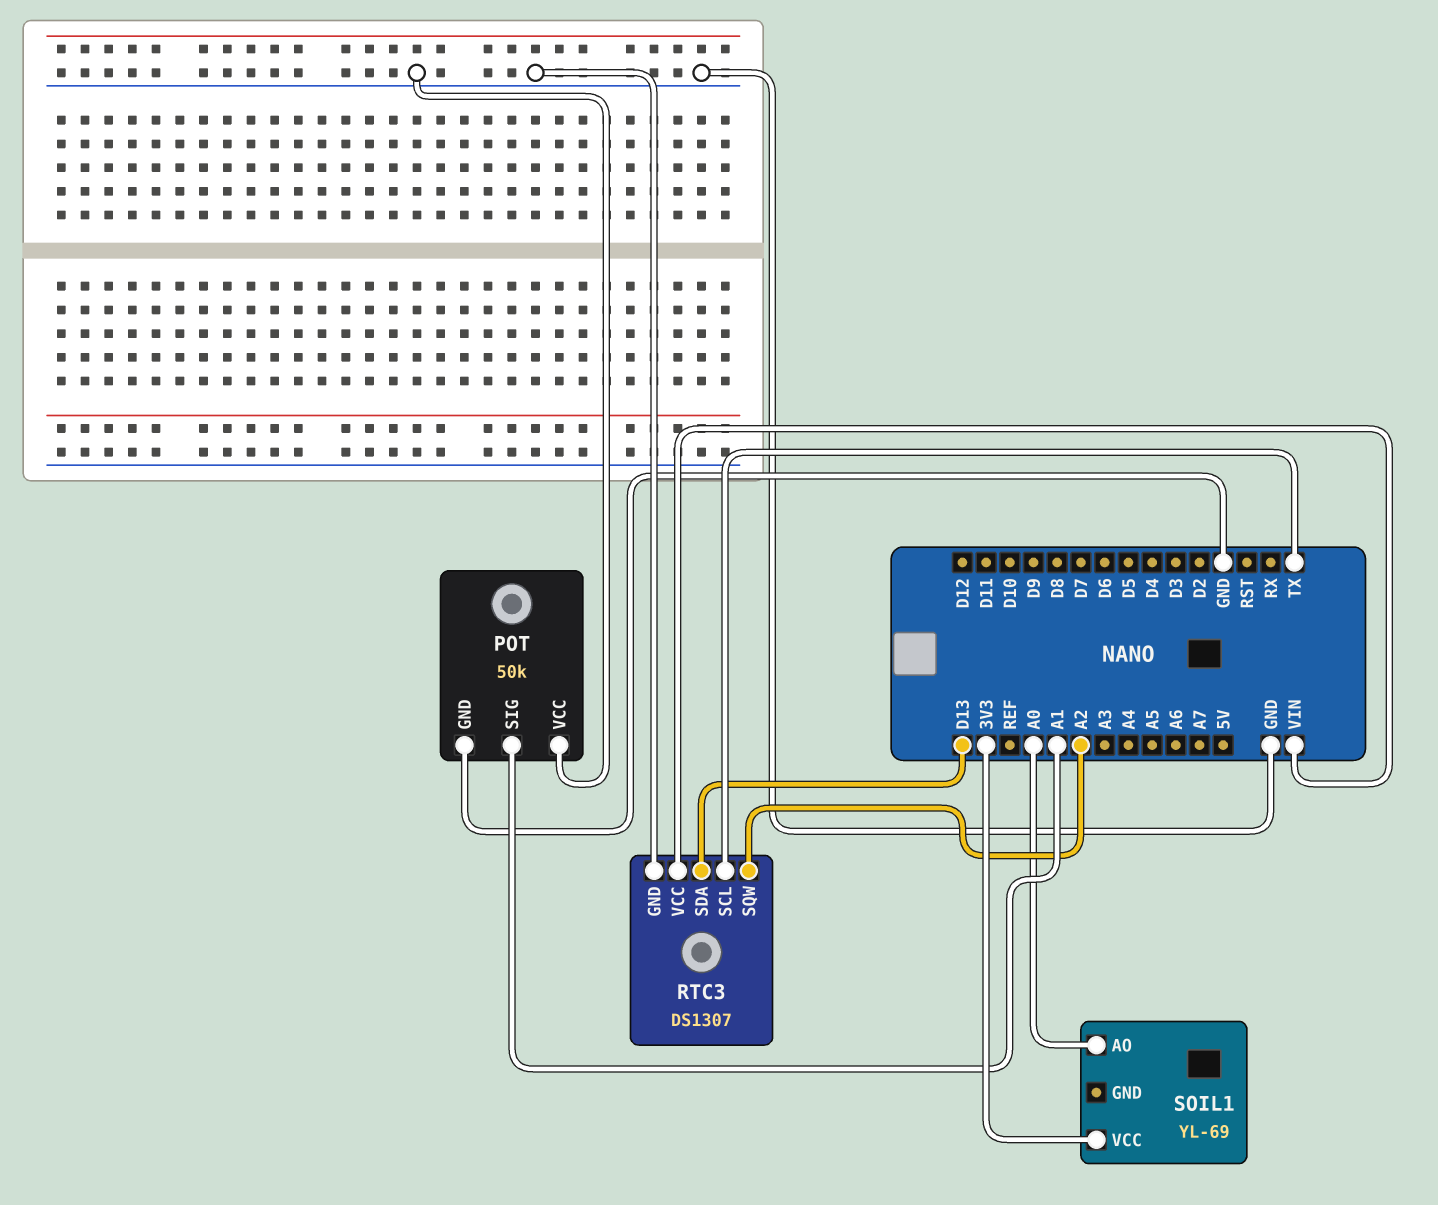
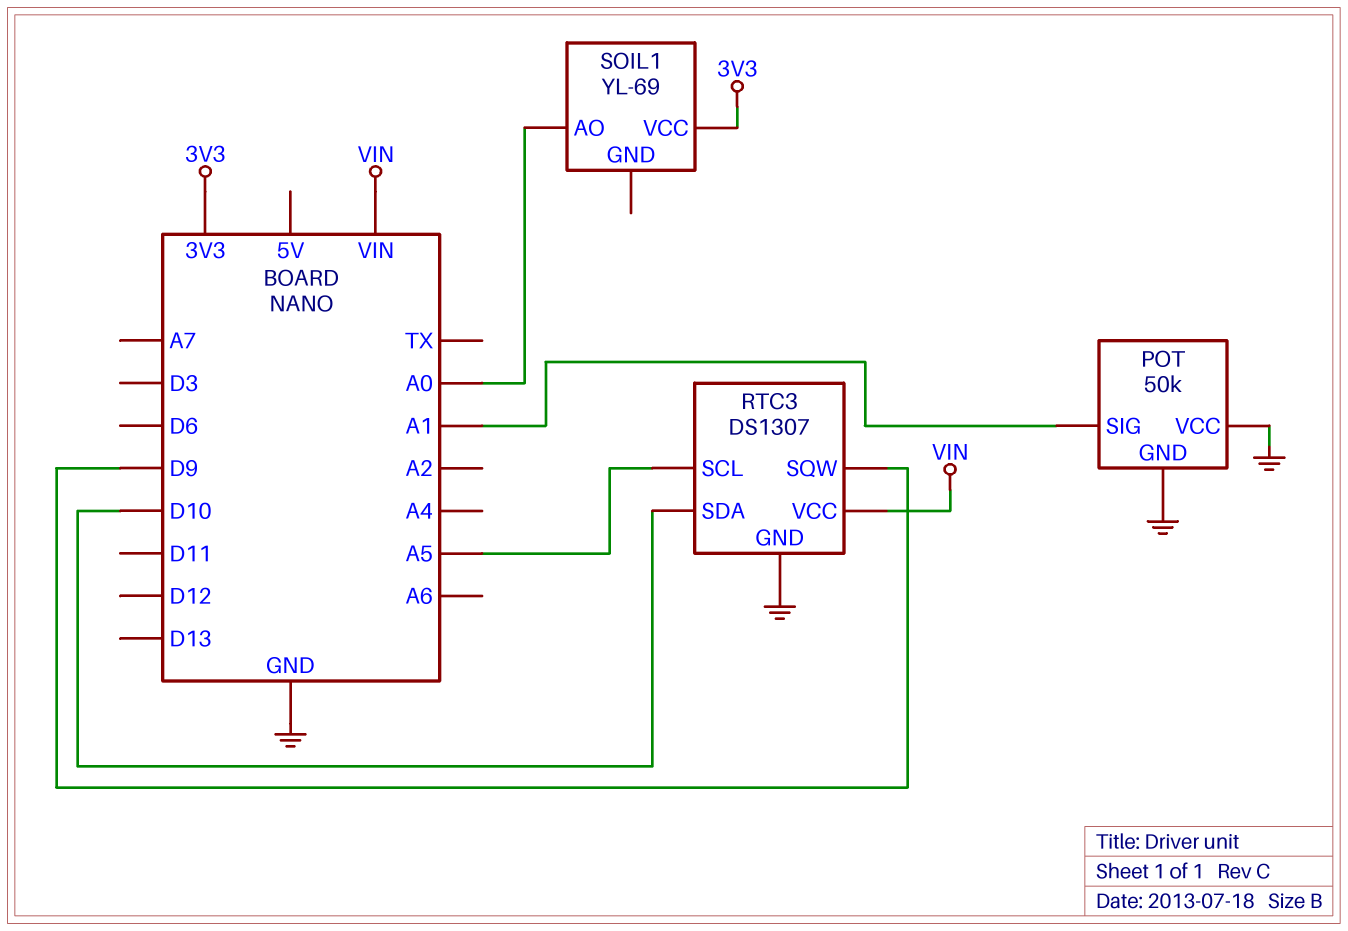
RTC3 pin SCL: TX -> A5
RTC3 pin SDA: D13 -> D10
RTC3 pin SQW: A2 -> D9

